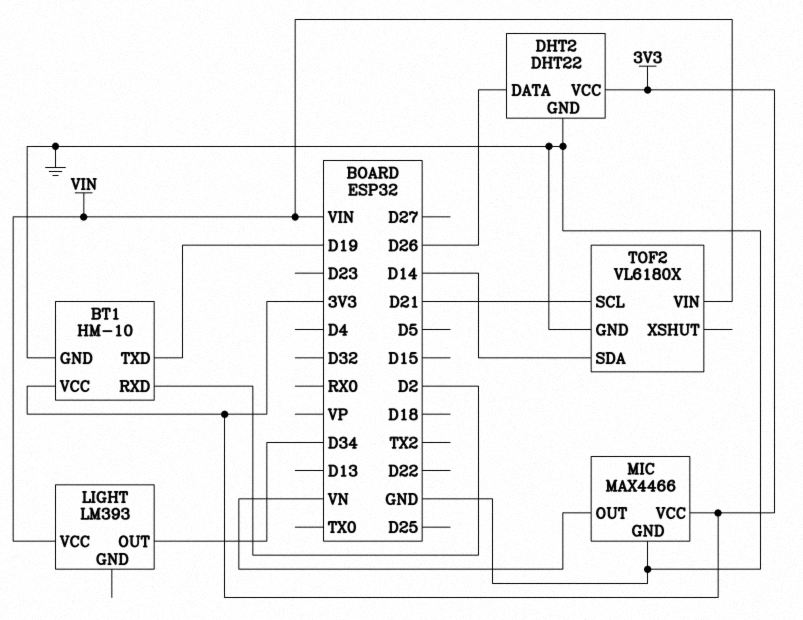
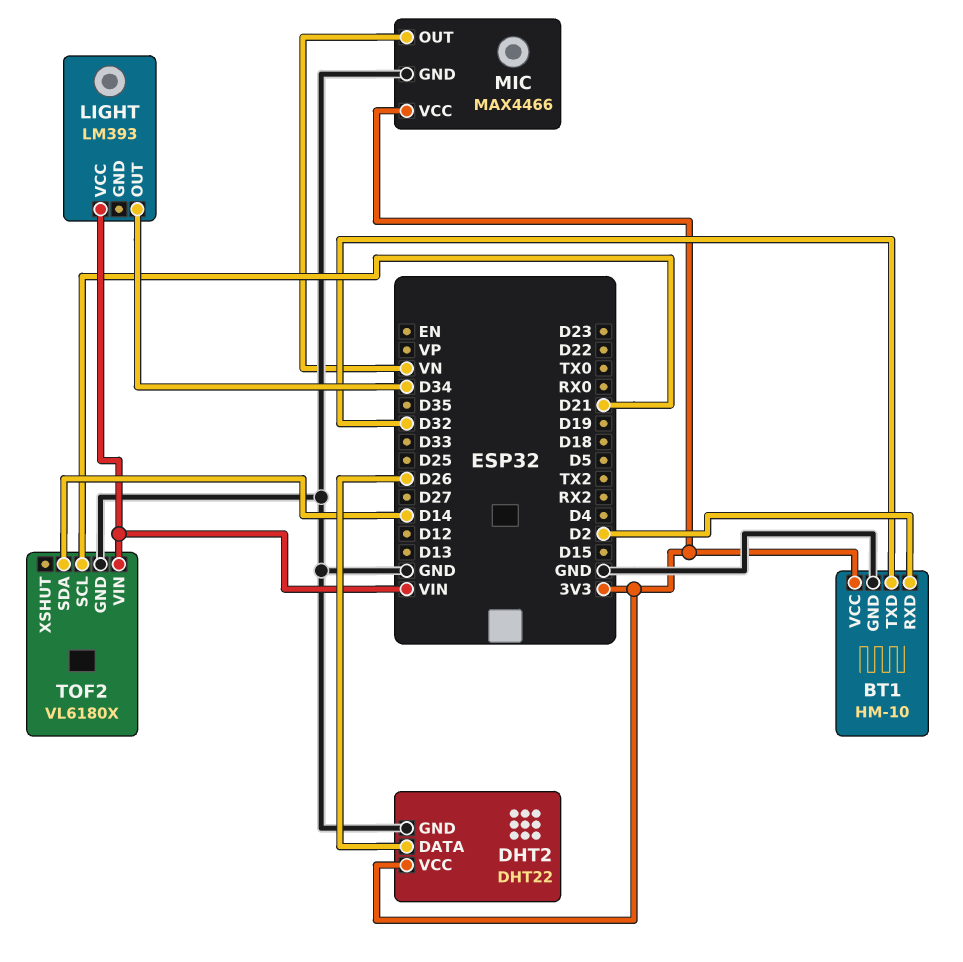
BT1 pin TXD: D19 -> D32

